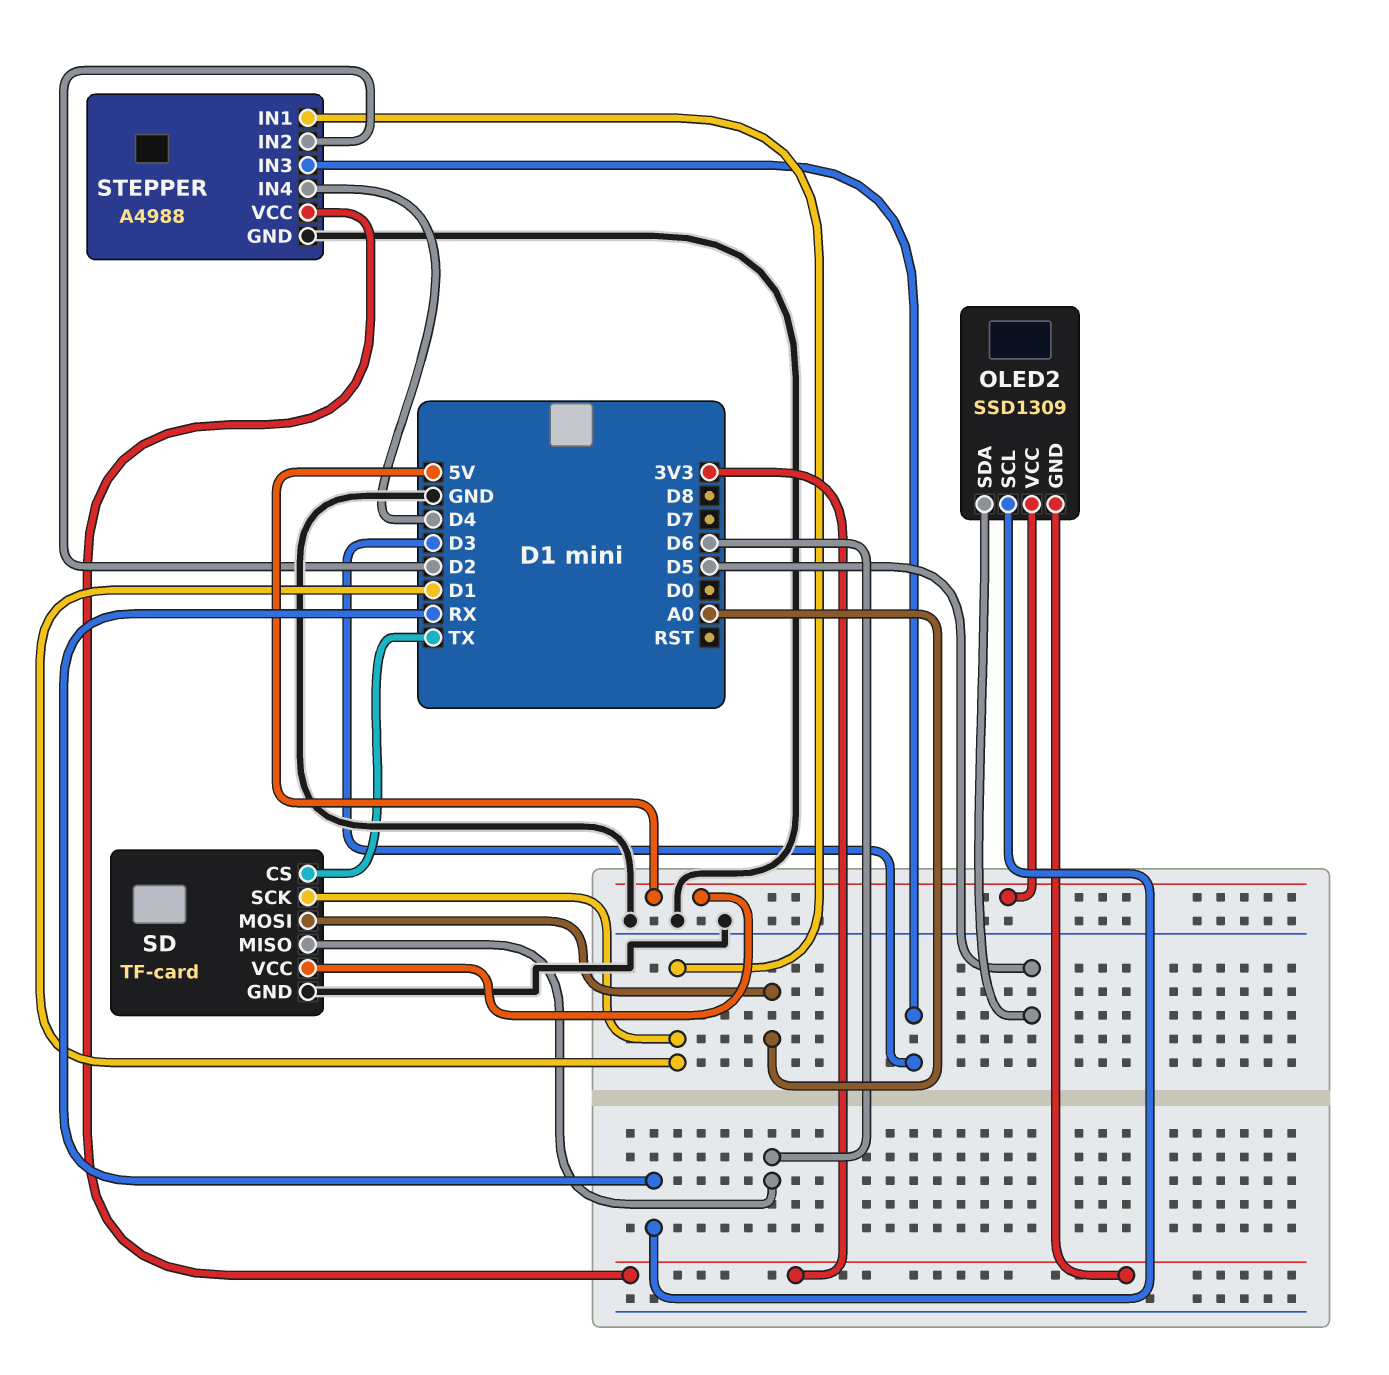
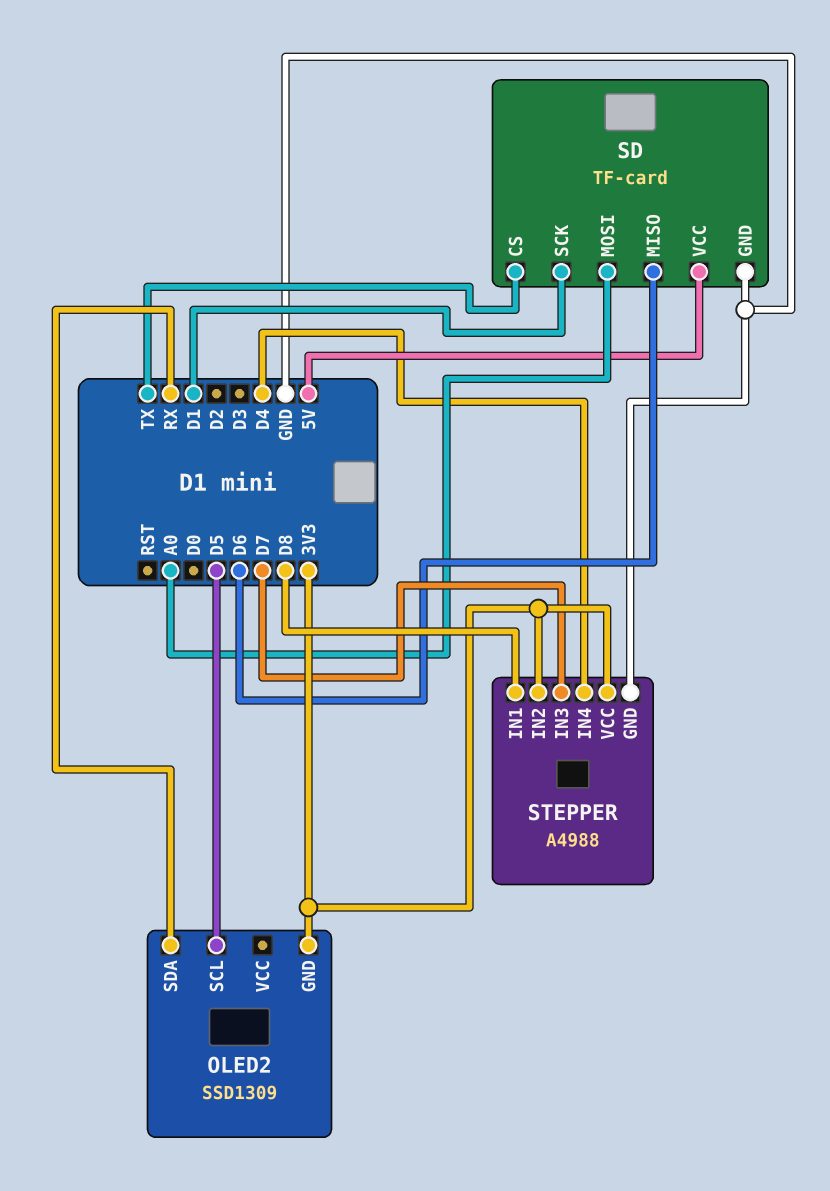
OLED2 pin SCL: RX -> D5
OLED2 pin SDA: D5 -> RX
OLED2 pin VCC: 5V -> none
STEPPER pin IN1: D1 -> D8
STEPPER pin IN2: D2 -> 3V3
STEPPER pin IN3: D3 -> D7

